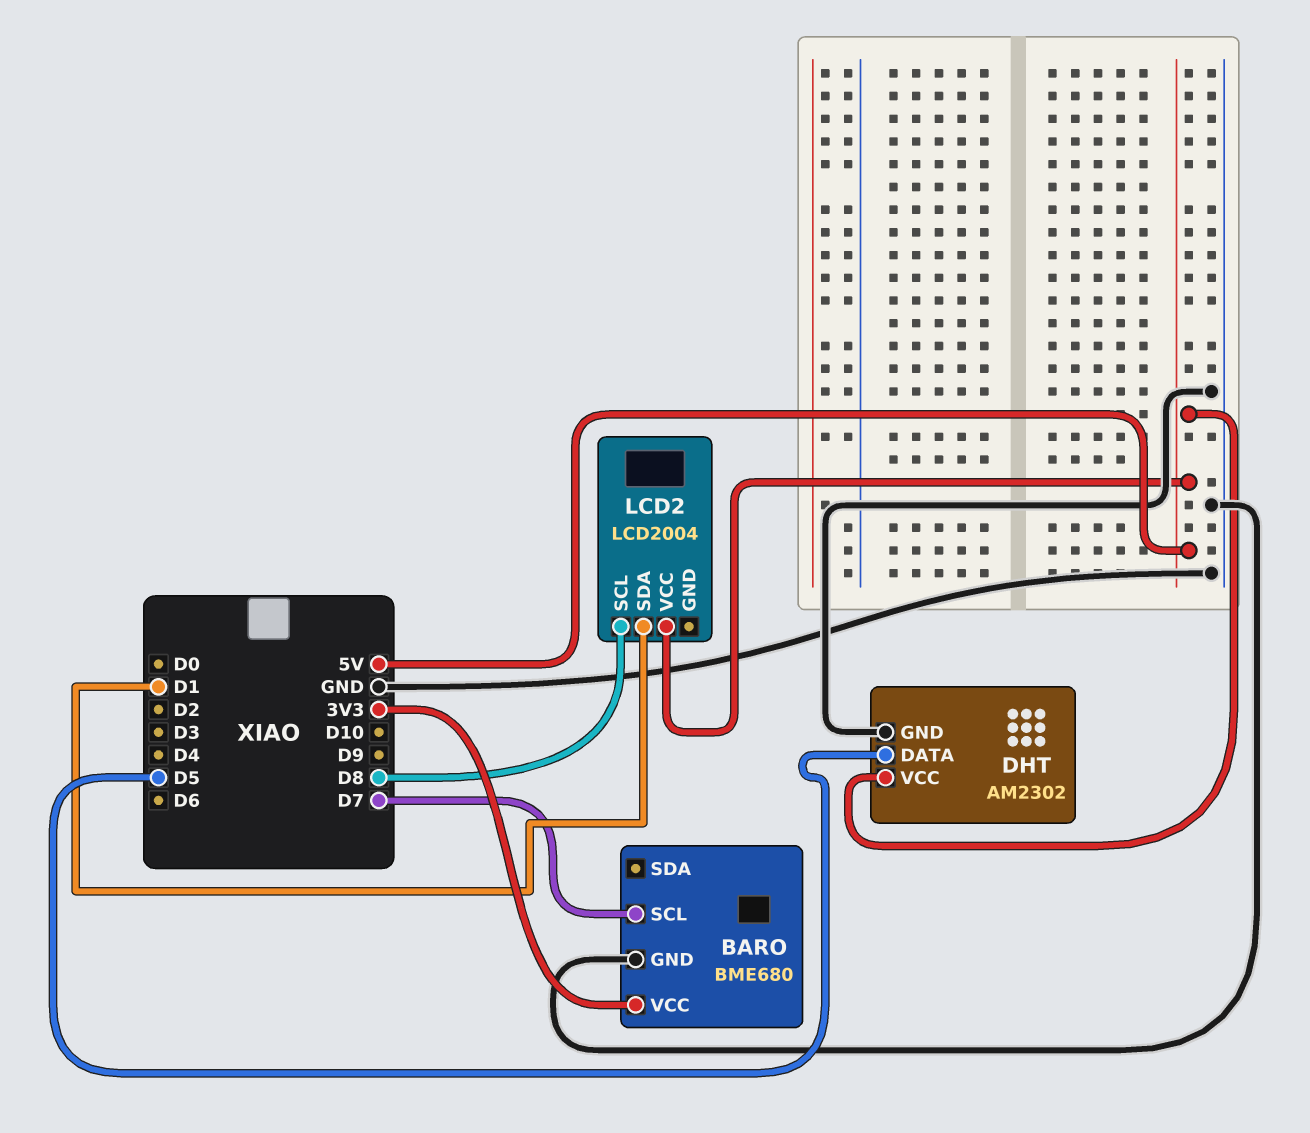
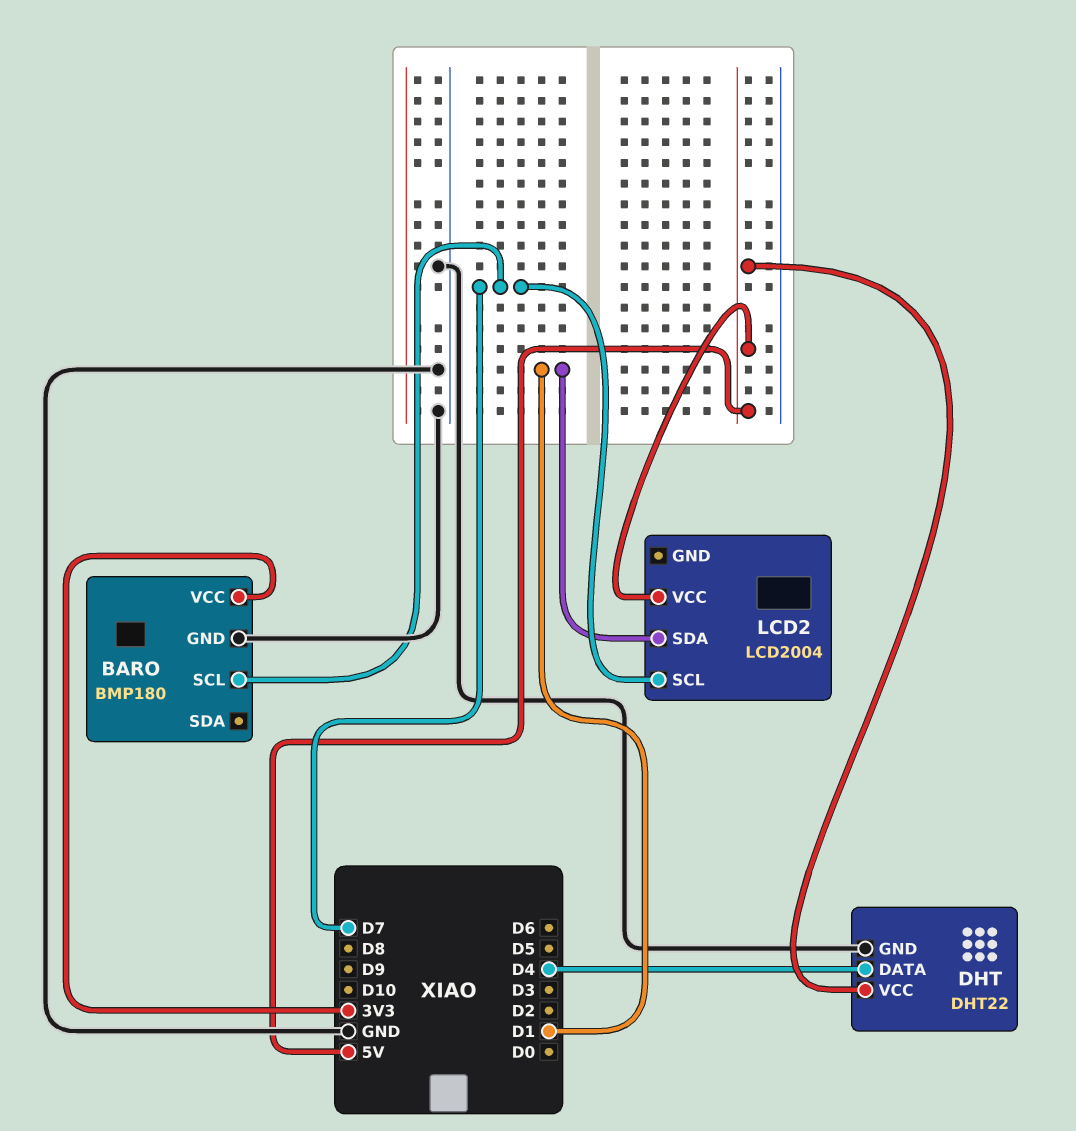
BARO: BME680 -> BMP180
DHT: AM2302 -> DHT22
DHT pin DATA: D5 -> D4
LCD2 pin SCL: D8 -> D7

